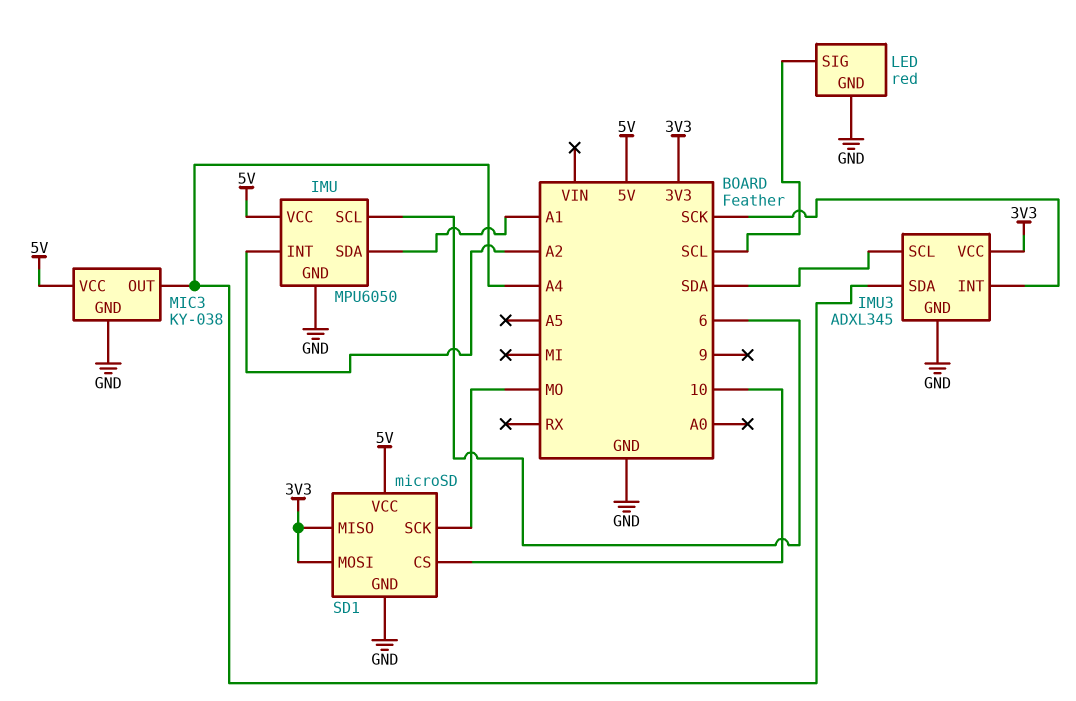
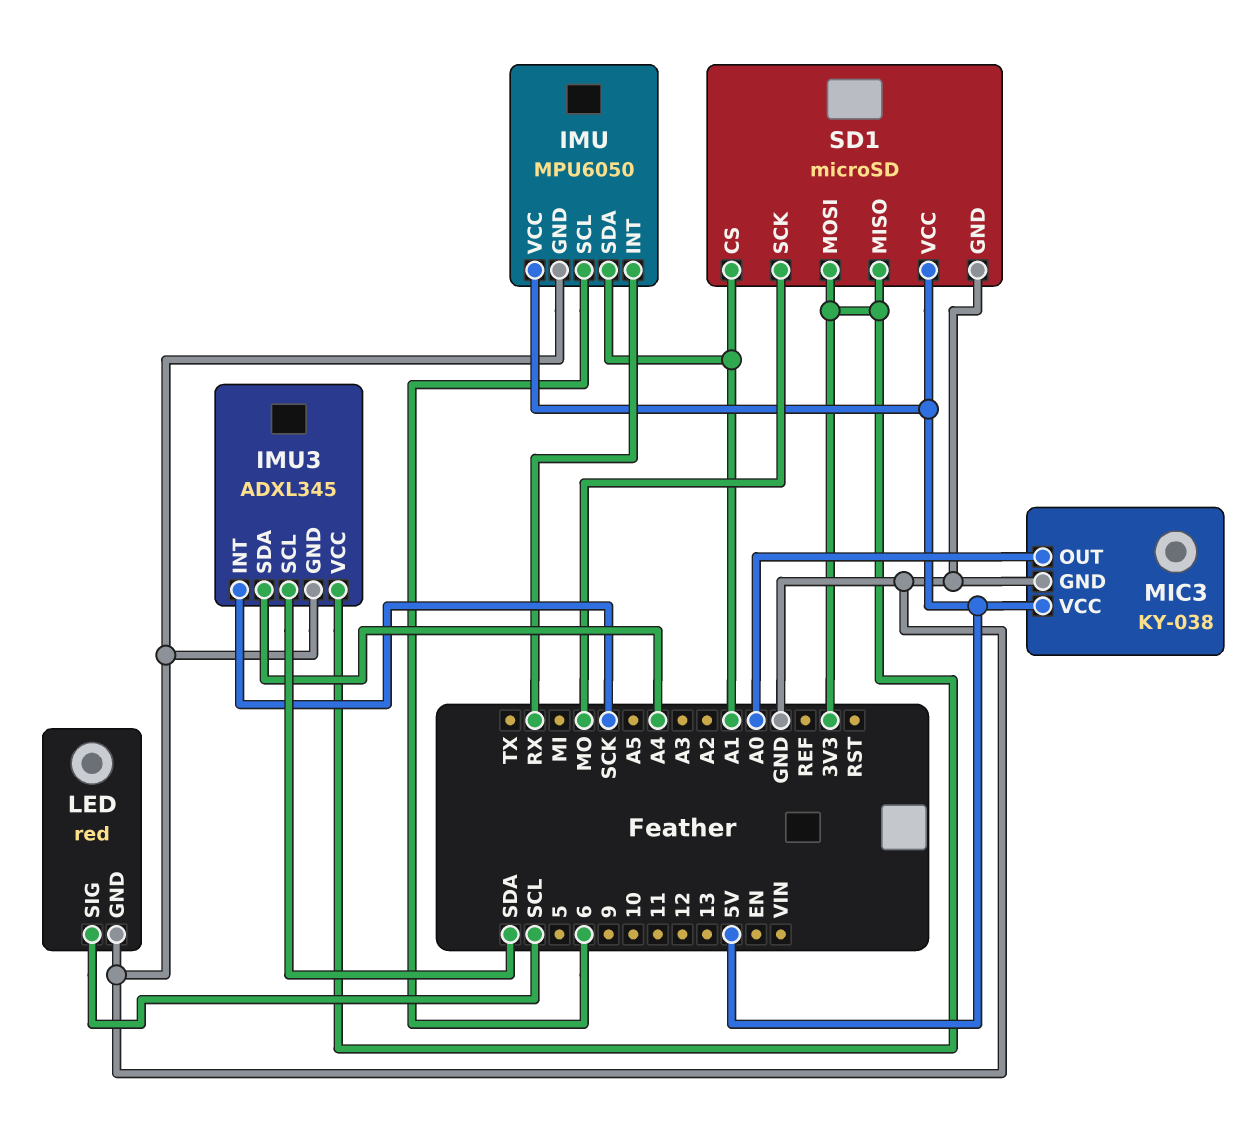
IMU pin INT: A2 -> RX
MIC3 pin OUT: A4 -> A0
SD1 pin CS: 10 -> A1

